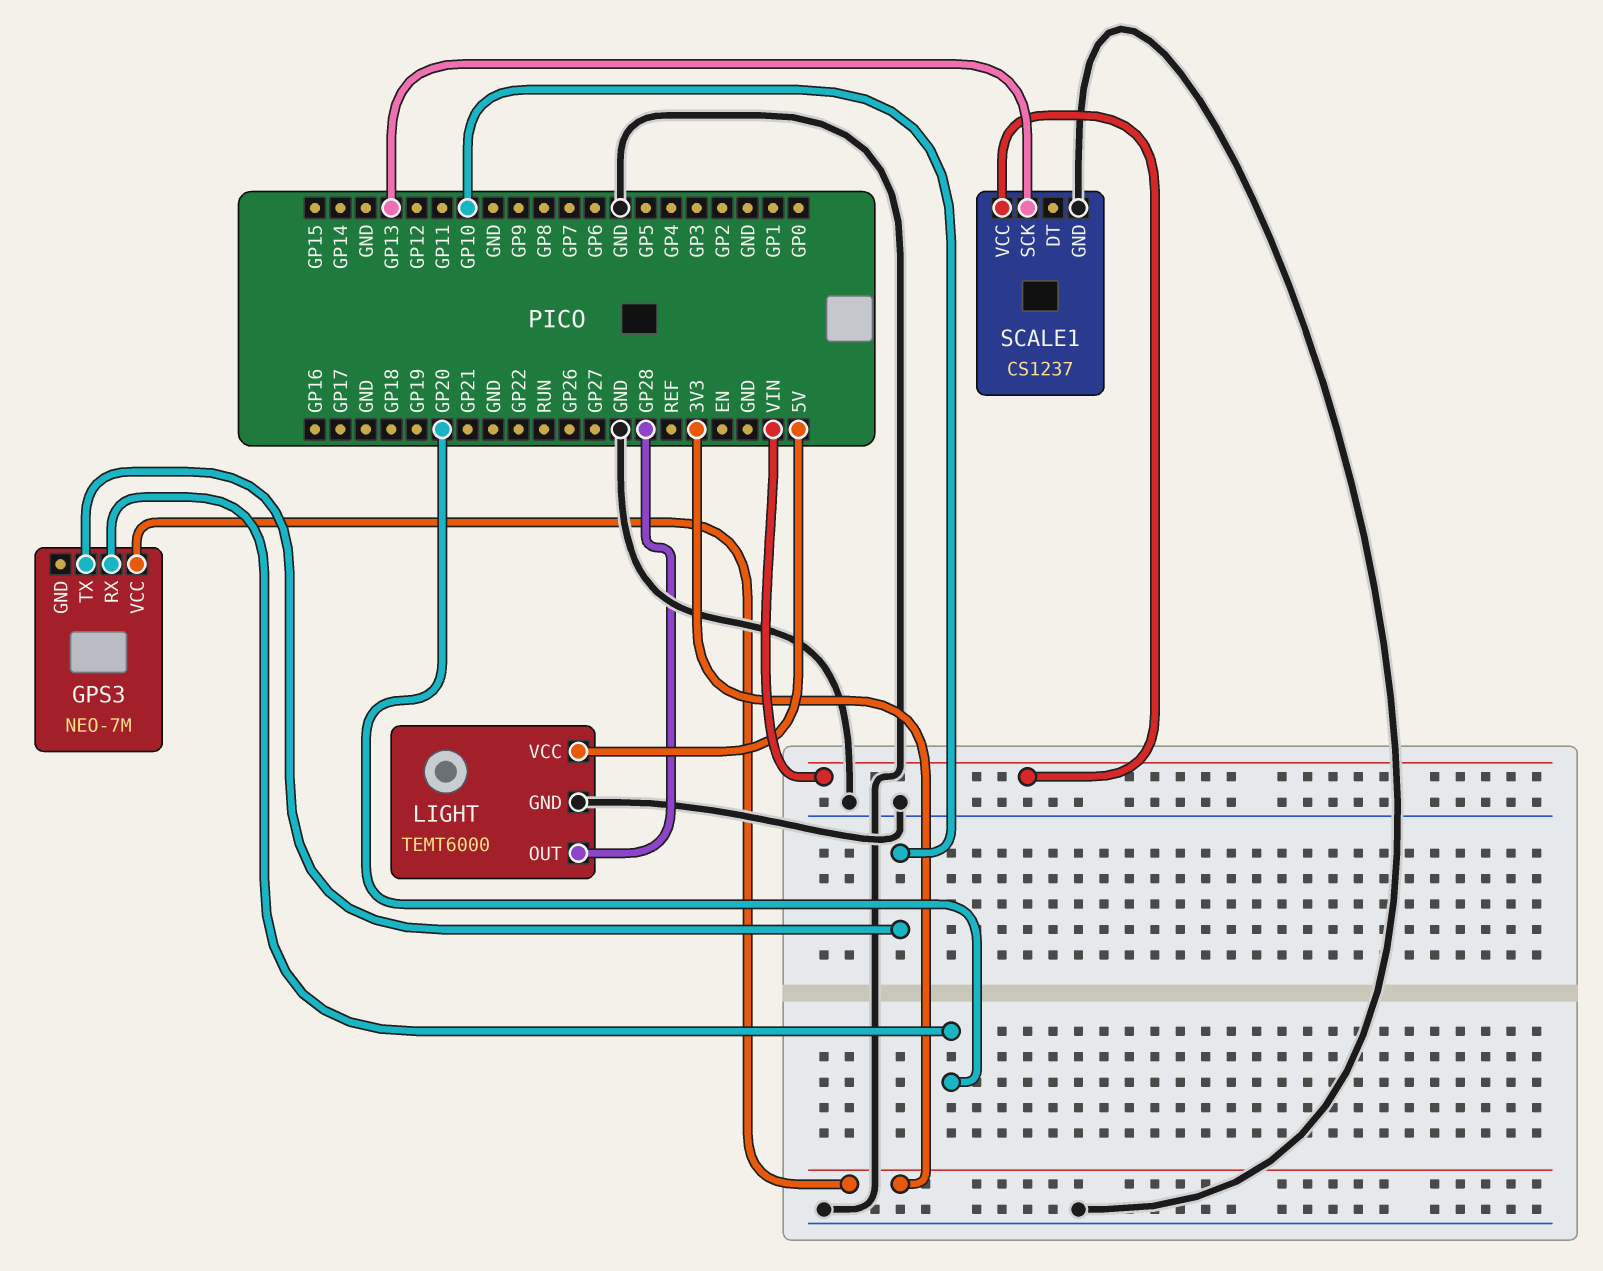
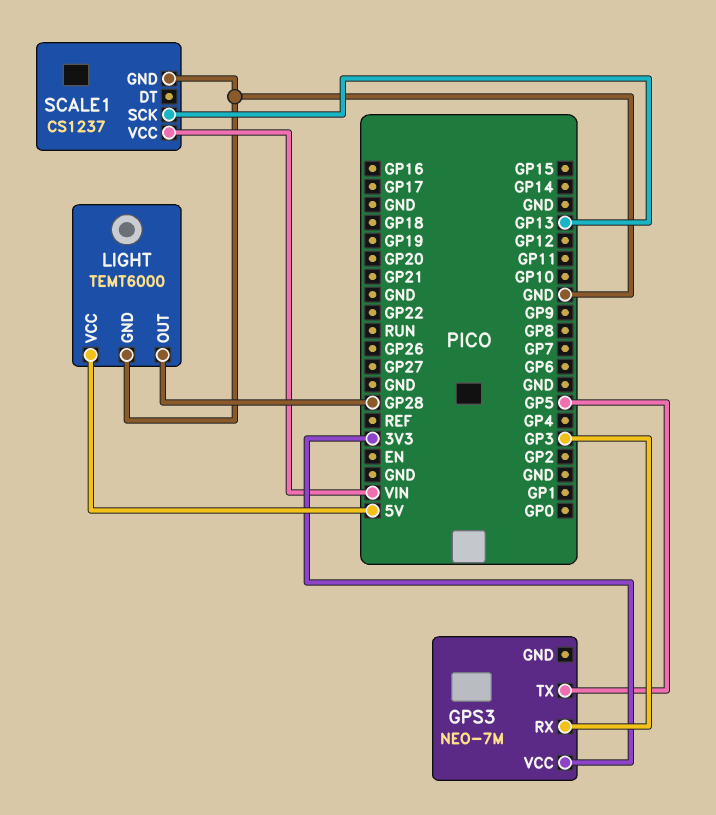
GPS3 pin RX: GP20 -> GP3
GPS3 pin TX: GP10 -> GP5

